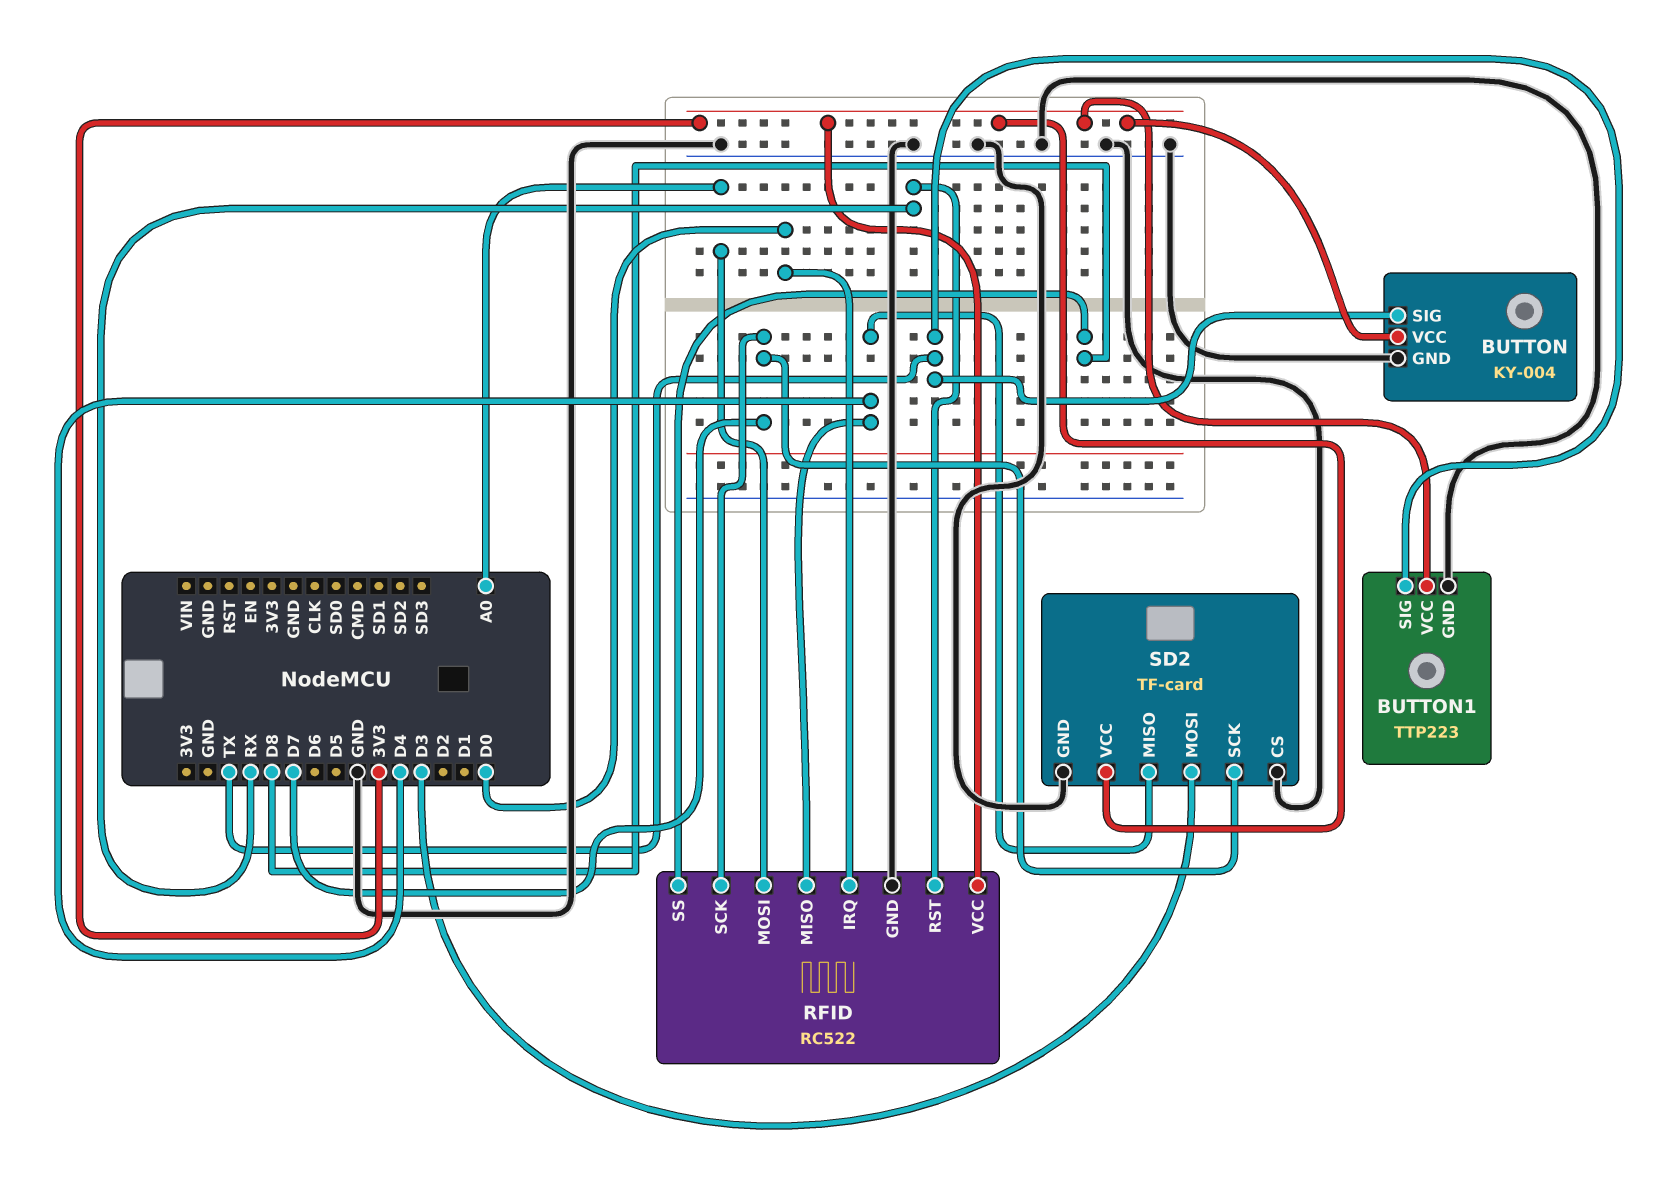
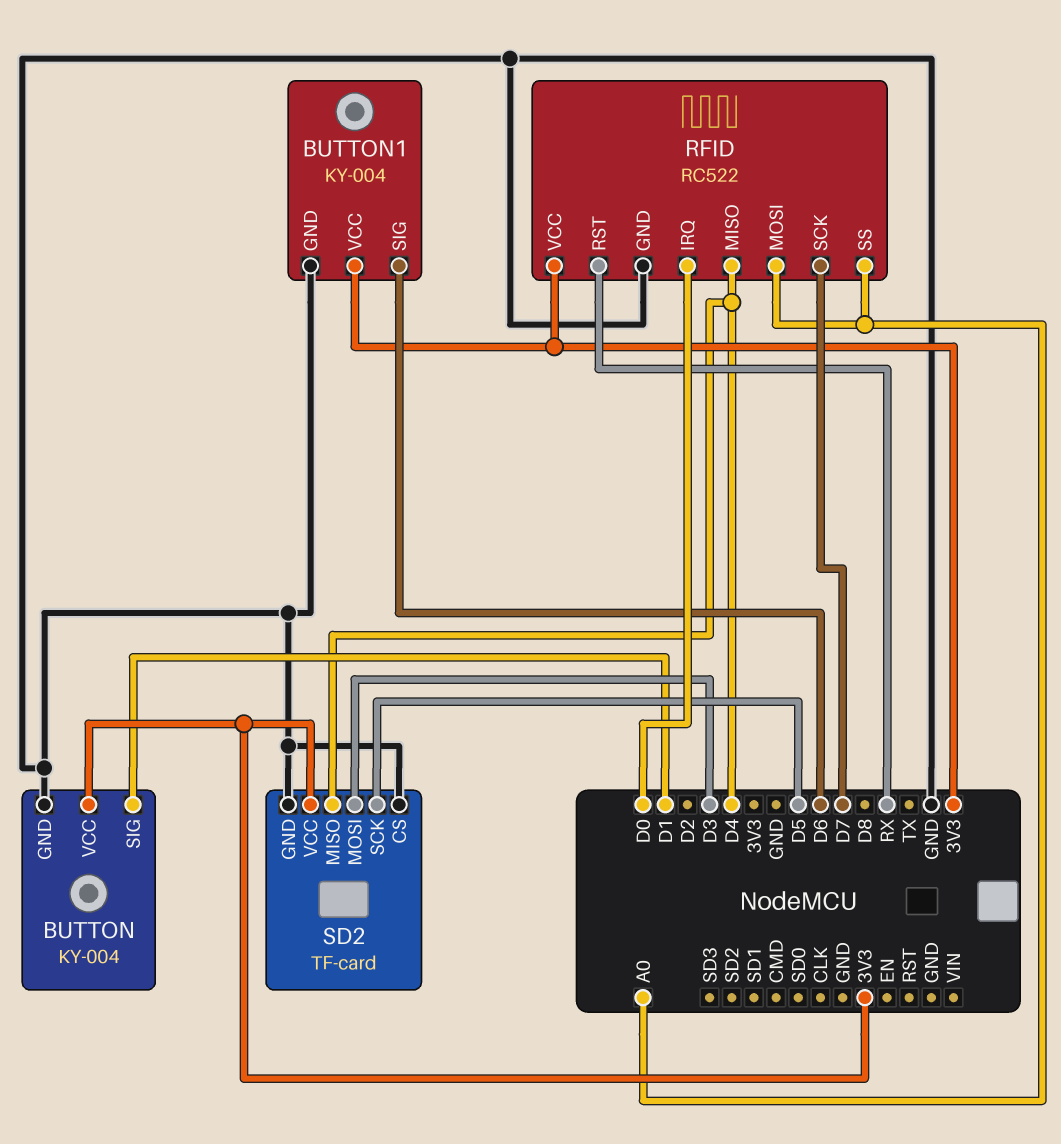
BUTTON pin SIG: TX -> D1
BUTTON1: TTP223 -> KY-004
BUTTON1 pin SIG: TX -> D6
RFID pin SS: D8 -> A0
SD2 pin SCK: D7 -> D5

